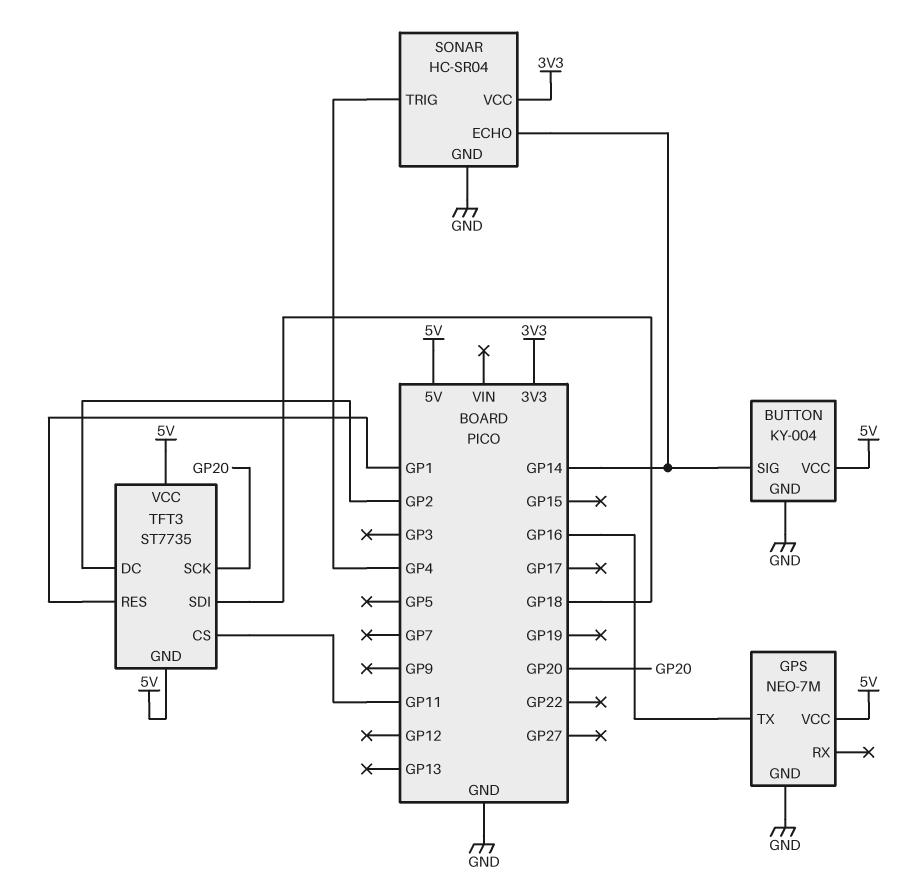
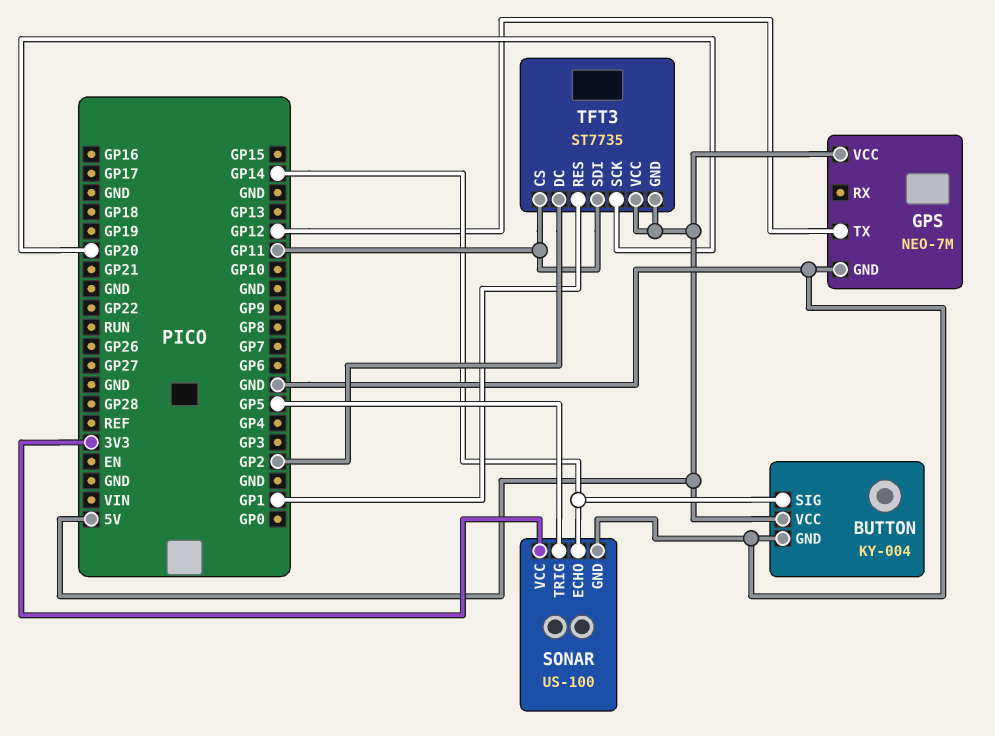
GPS pin TX: GP16 -> GP12
SONAR: HC-SR04 -> US-100
SONAR pin TRIG: GP4 -> GP5
TFT3 pin SDI: GP18 -> GP11

